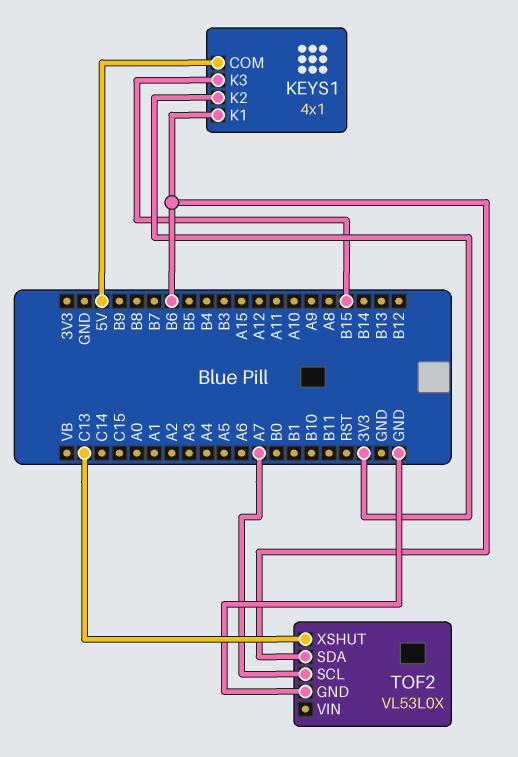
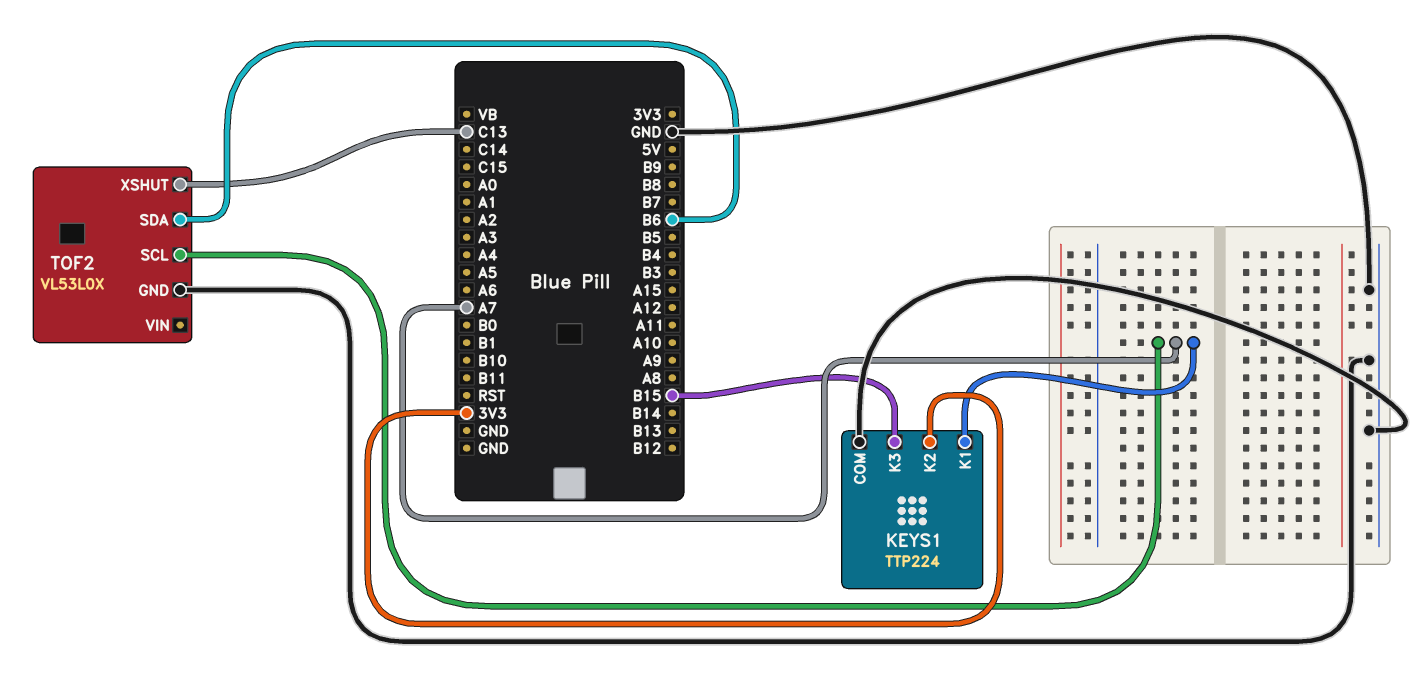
KEYS1: 4x1 -> TTP224
KEYS1 pin COM: 5V -> GND
KEYS1 pin K1: B6 -> A7

